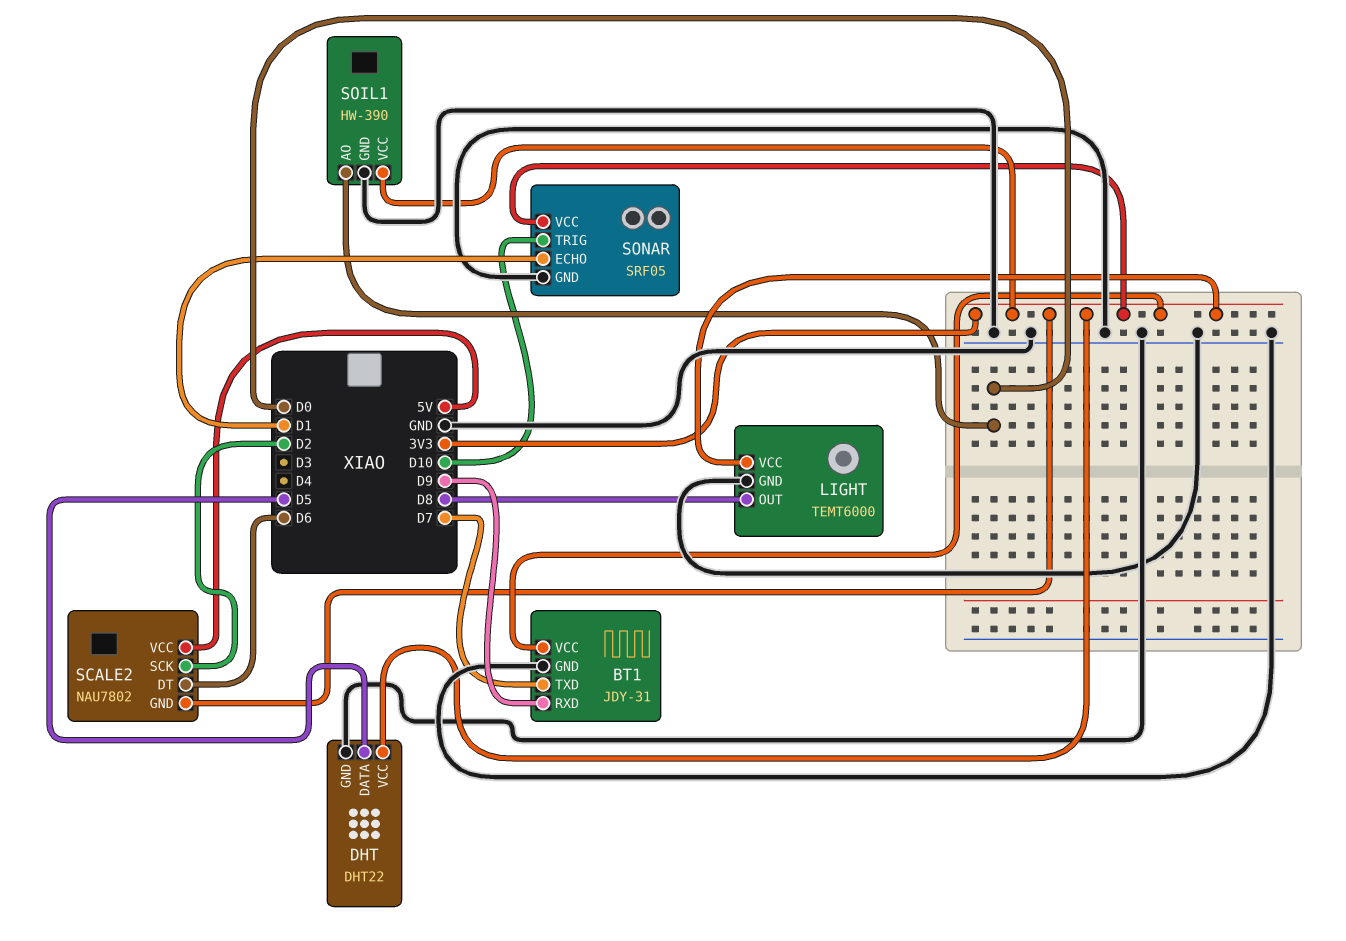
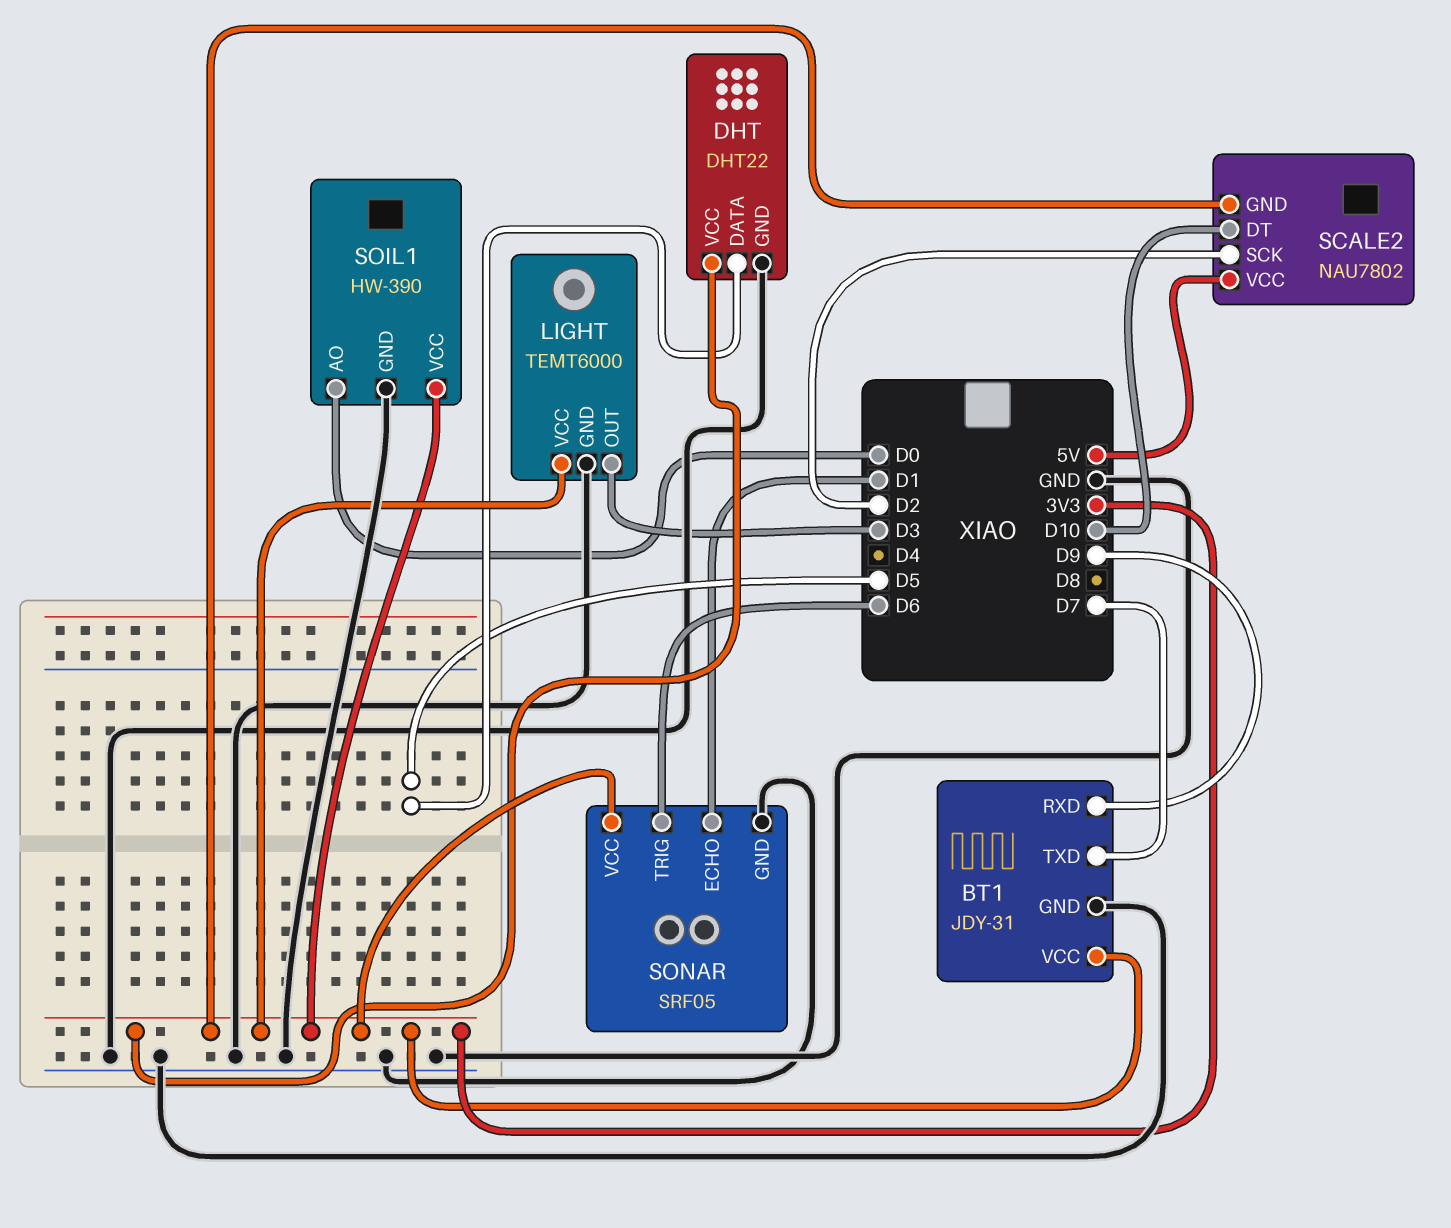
LIGHT pin OUT: D8 -> D3
SCALE2 pin DT: D6 -> D10
SONAR pin TRIG: D10 -> D6

